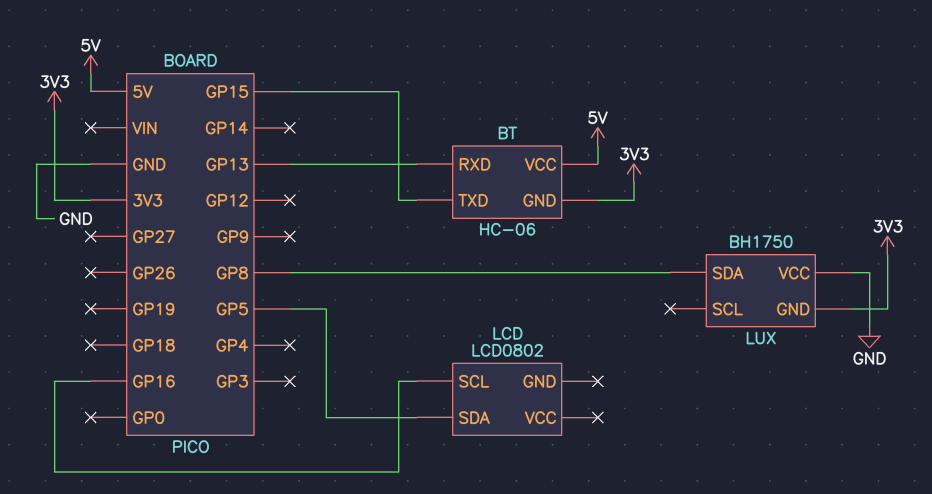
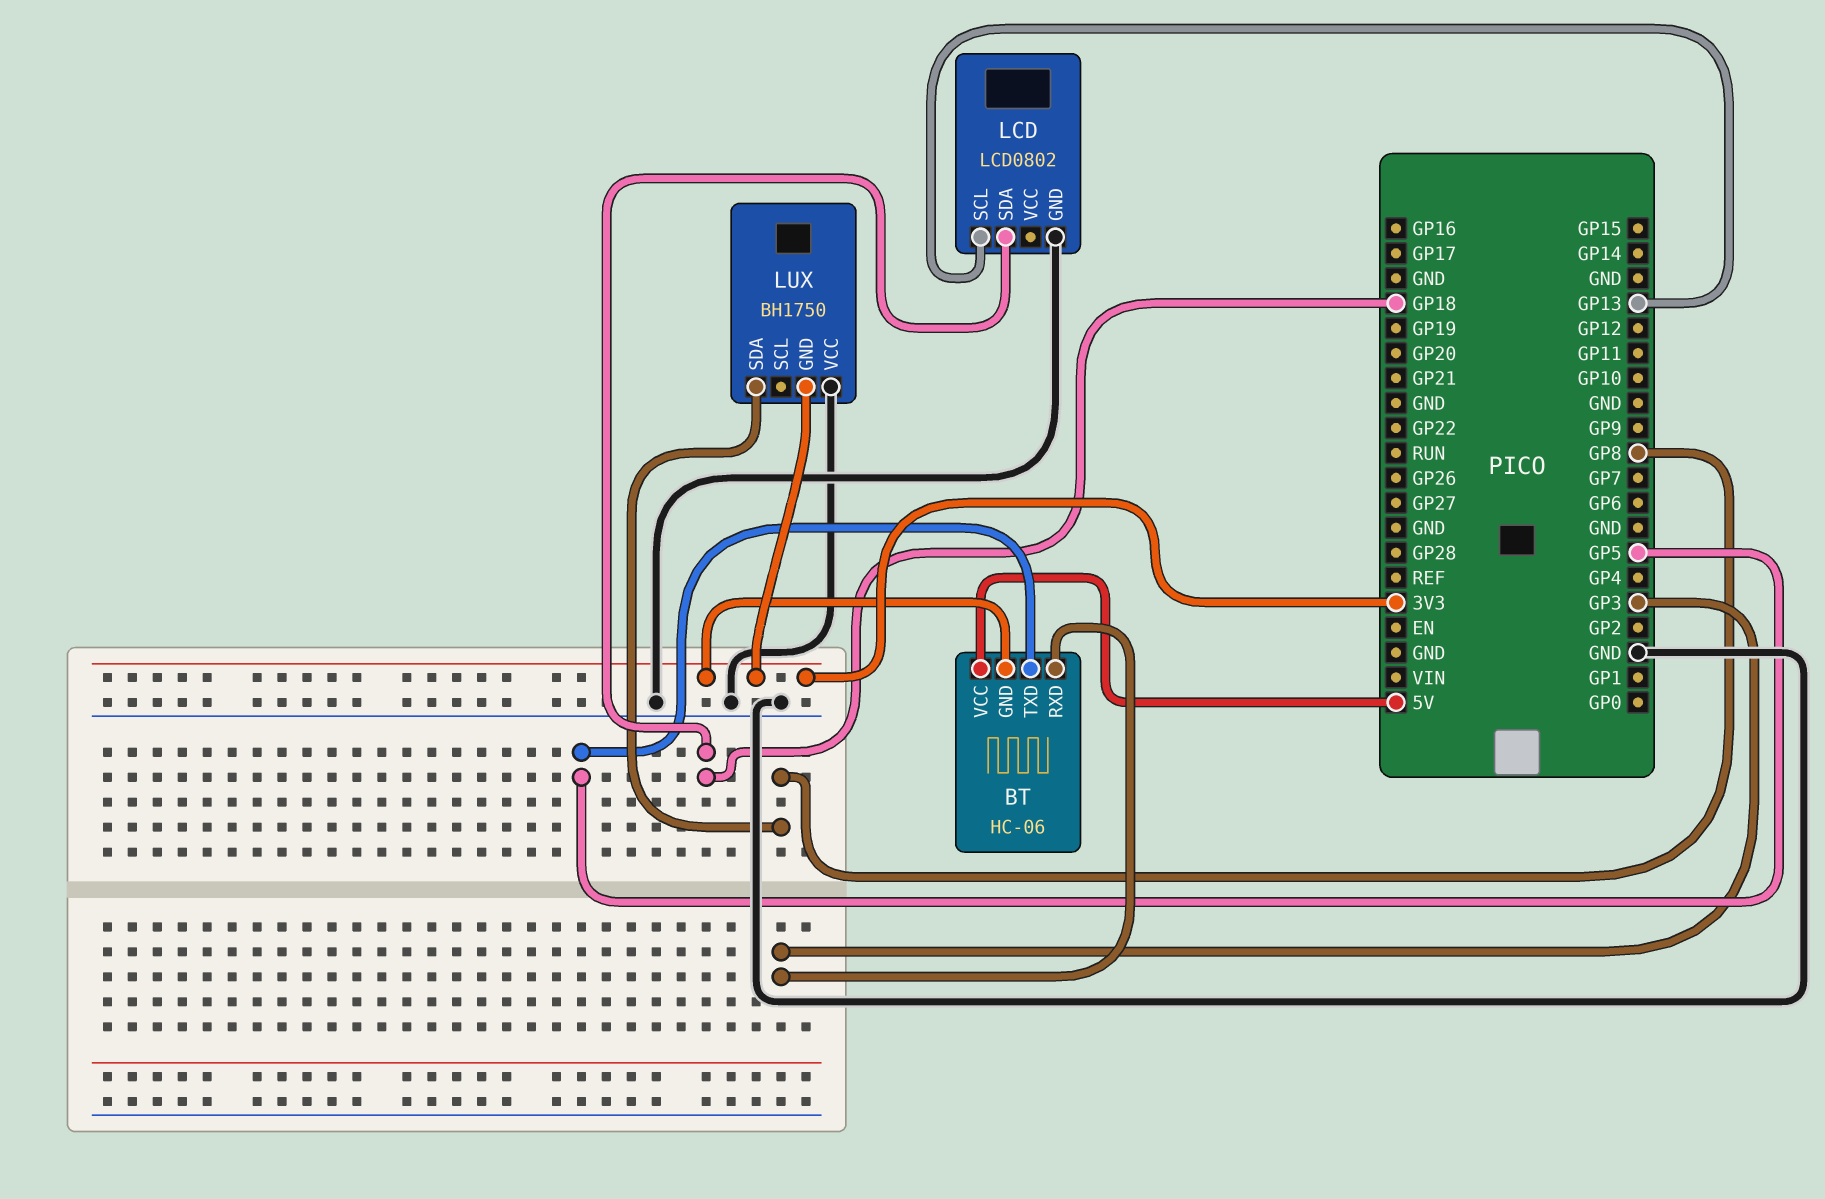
BT pin RXD: GP13 -> GP3
BT pin TXD: GP15 -> GP5
LCD pin GND: none -> GND
LCD pin SCL: GP16 -> GP13
LCD pin SDA: GP5 -> GP18

